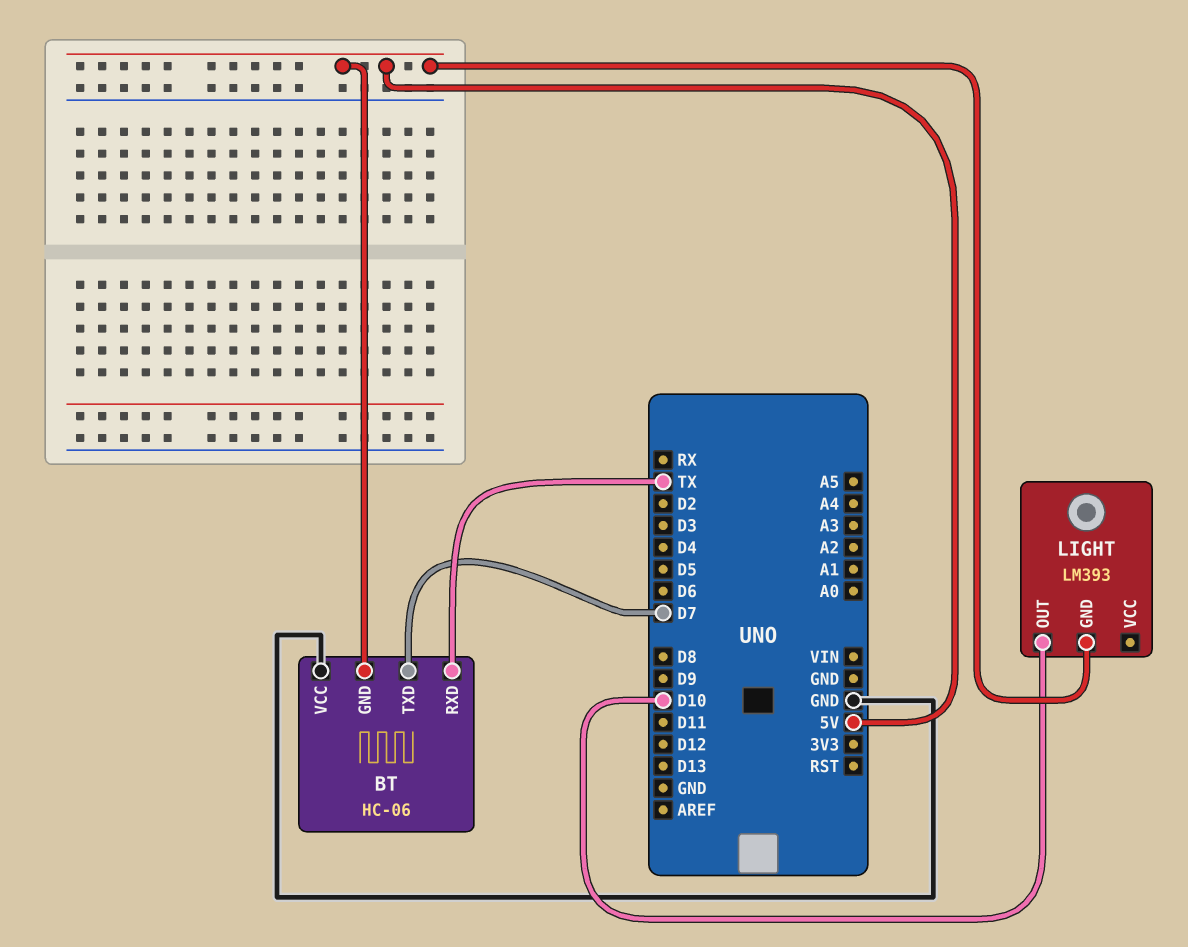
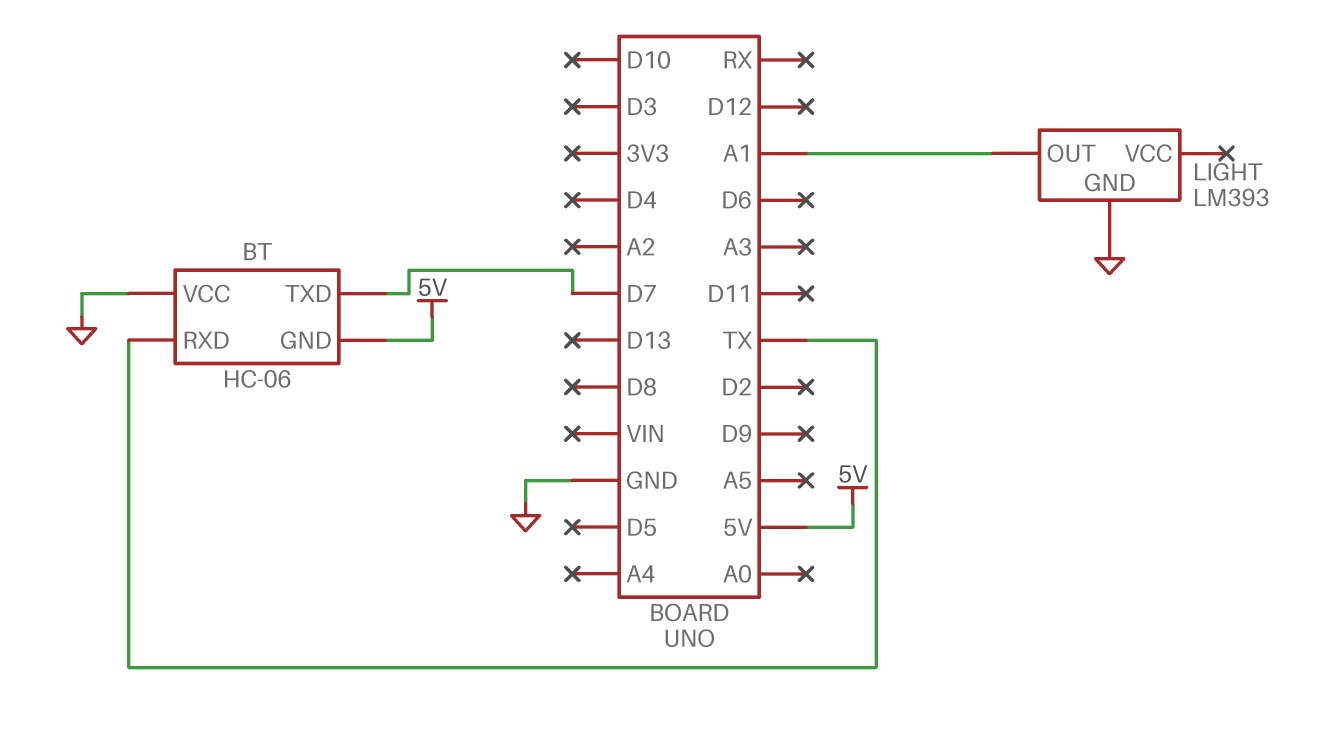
LIGHT pin GND: 5V -> GND
LIGHT pin OUT: D10 -> A1

